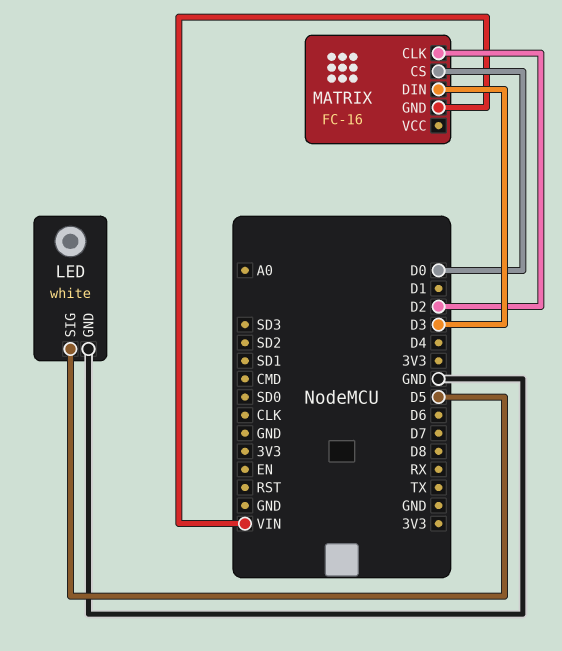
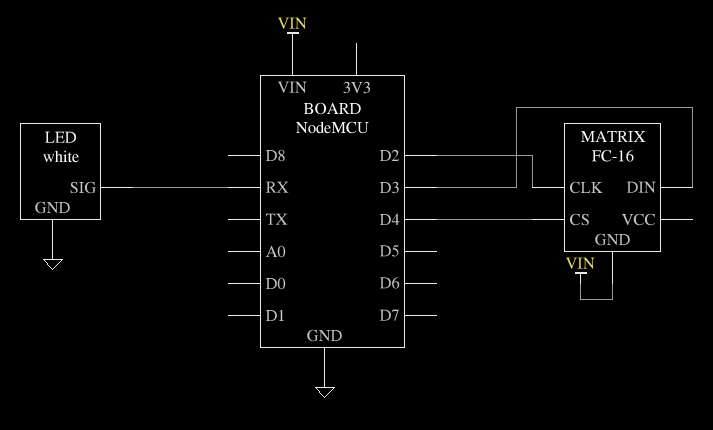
LED pin SIG: D5 -> RX
MATRIX pin CS: D0 -> D4

